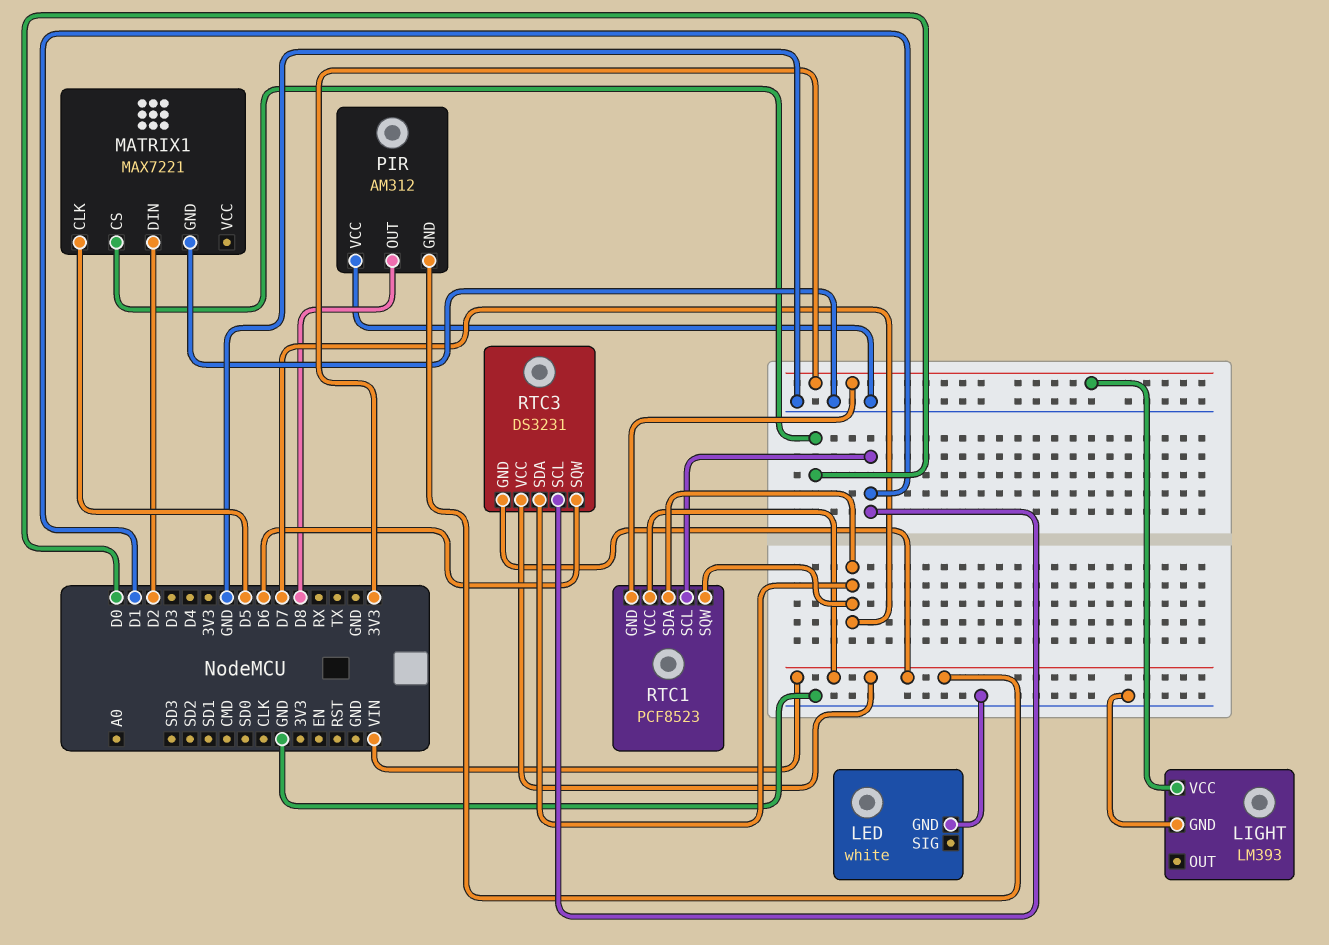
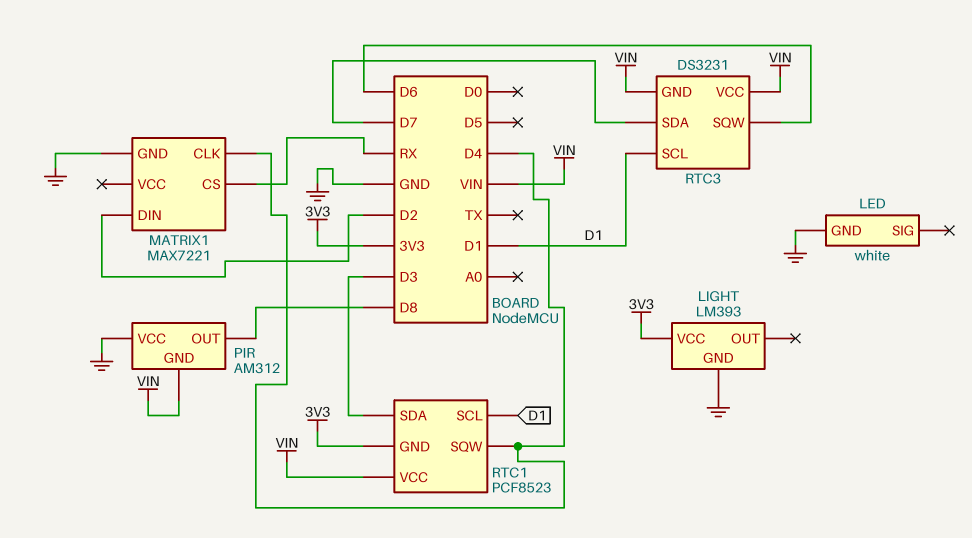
MATRIX1 pin CLK: D5 -> D4
MATRIX1 pin CS: D0 -> RX
RTC1 pin SDA: D7 -> D3
RTC1 pin SQW: D7 -> D4

